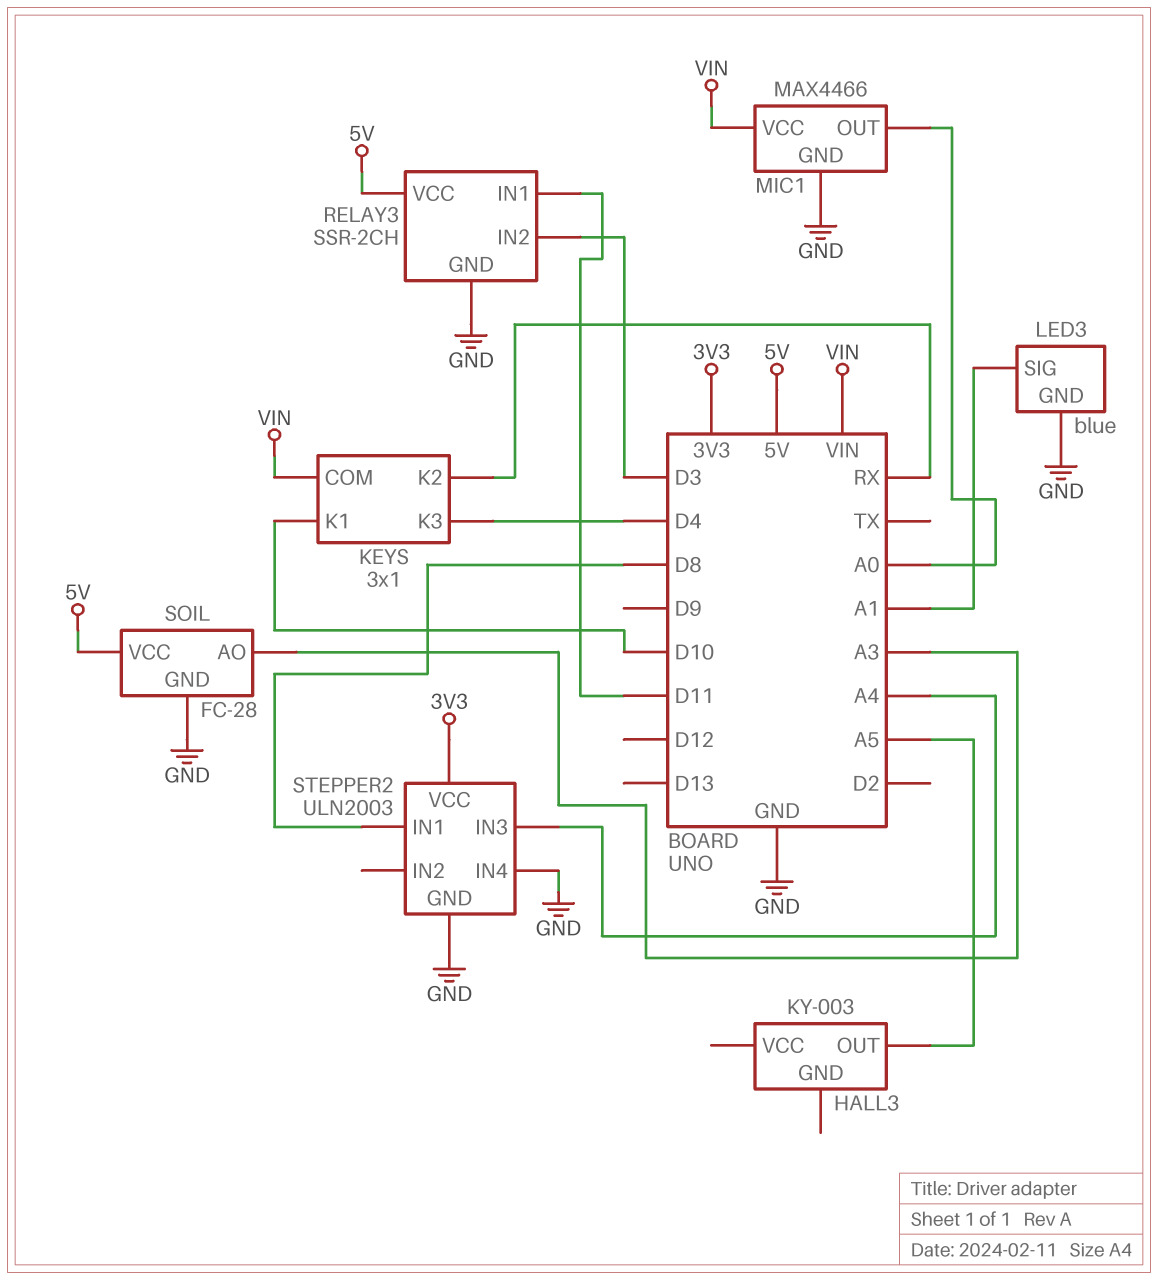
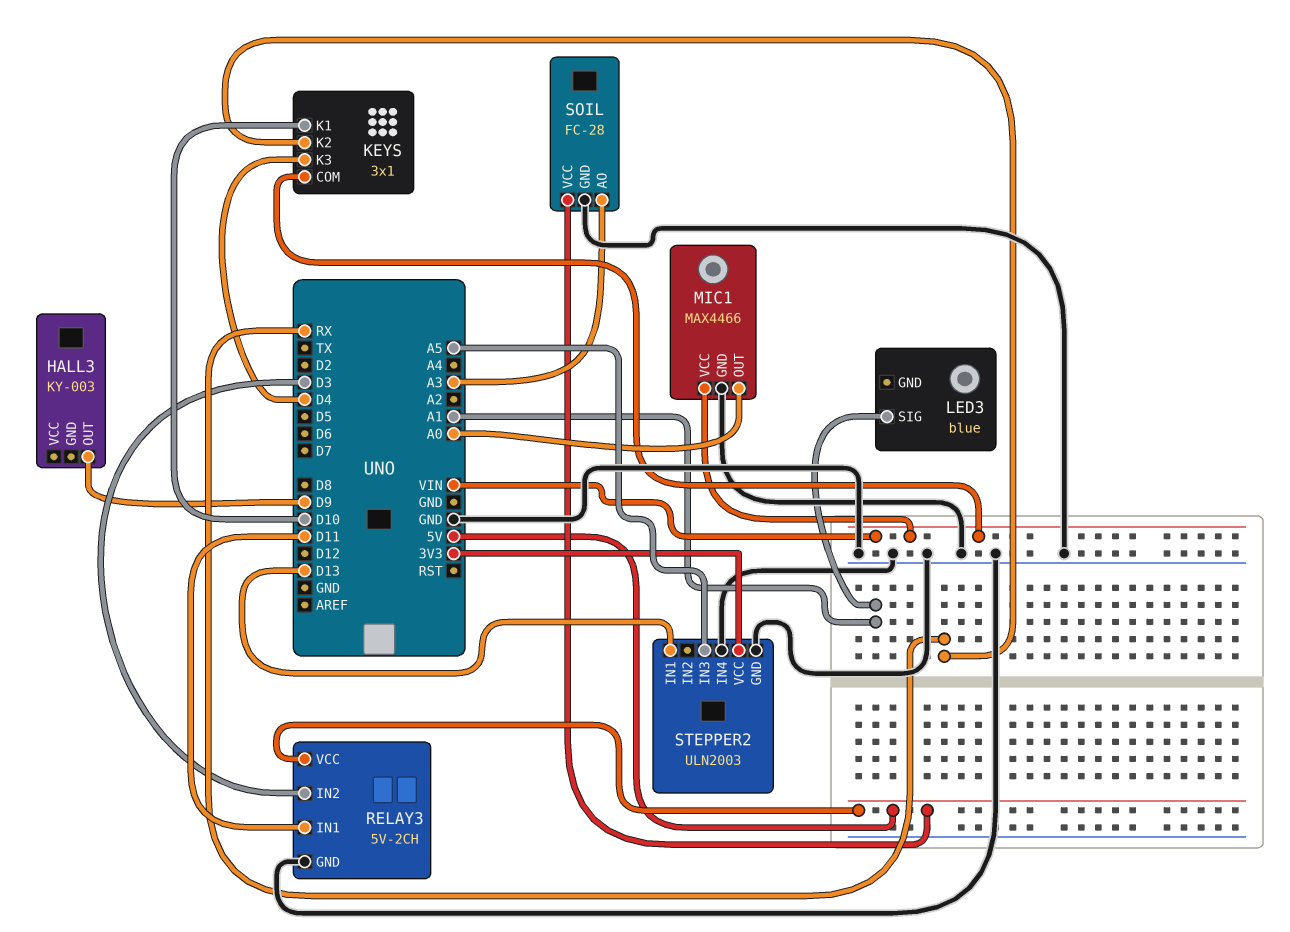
HALL3 pin OUT: A5 -> D9
LED3 pin GND: GND -> none
RELAY3: SSR-2CH -> 5V-2CH
STEPPER2 pin IN1: D8 -> D13
STEPPER2 pin IN3: A4 -> A5

